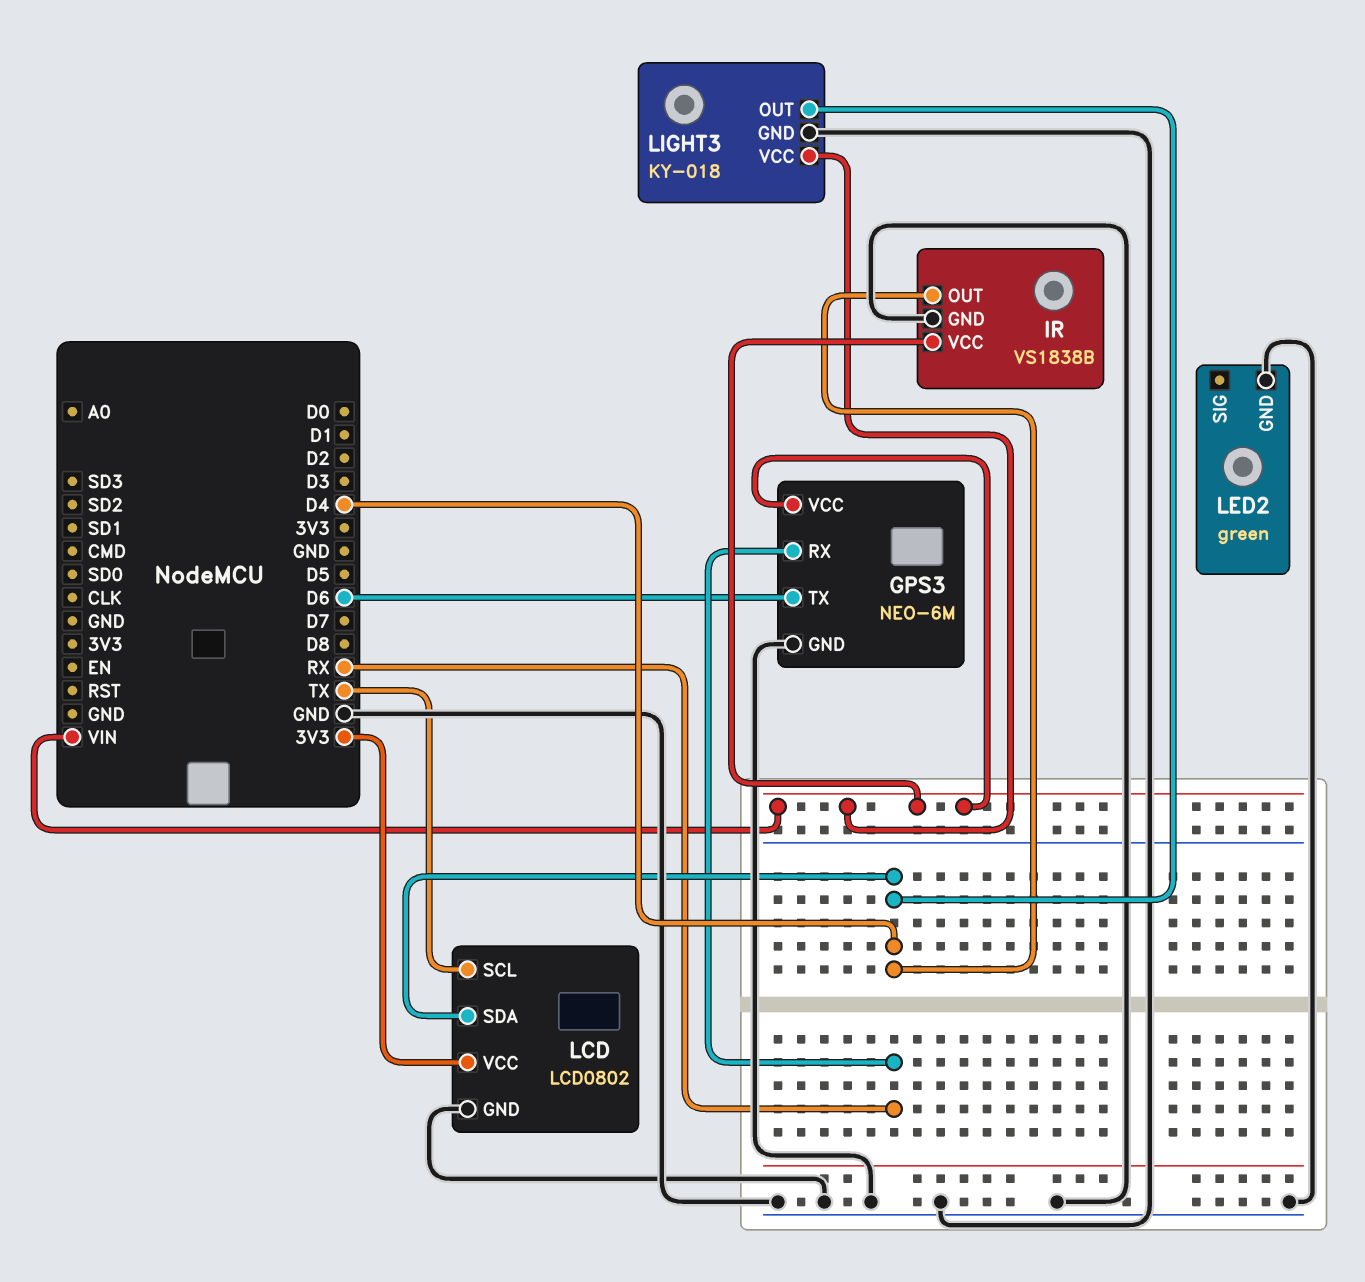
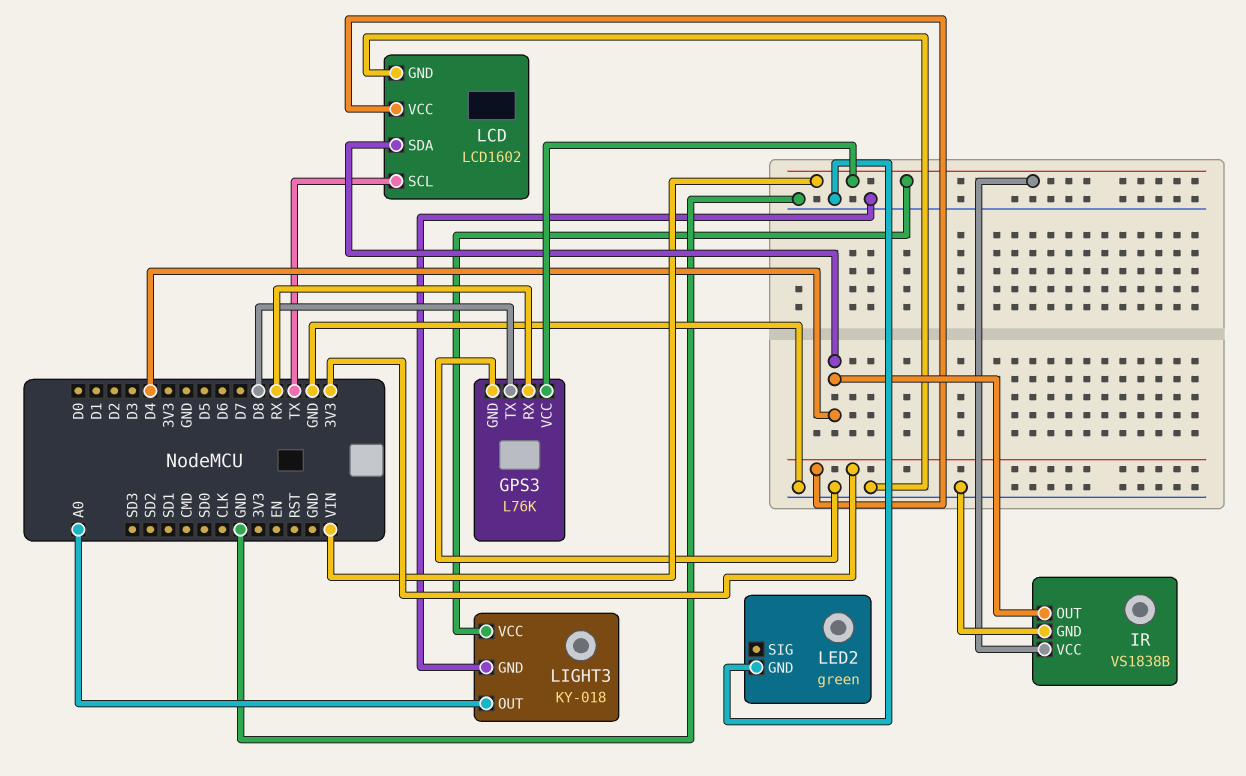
GPS3: NEO-6M -> L76K
GPS3 pin TX: D6 -> D8
LCD: LCD0802 -> LCD1602
LIGHT3 pin OUT: D4 -> A0

